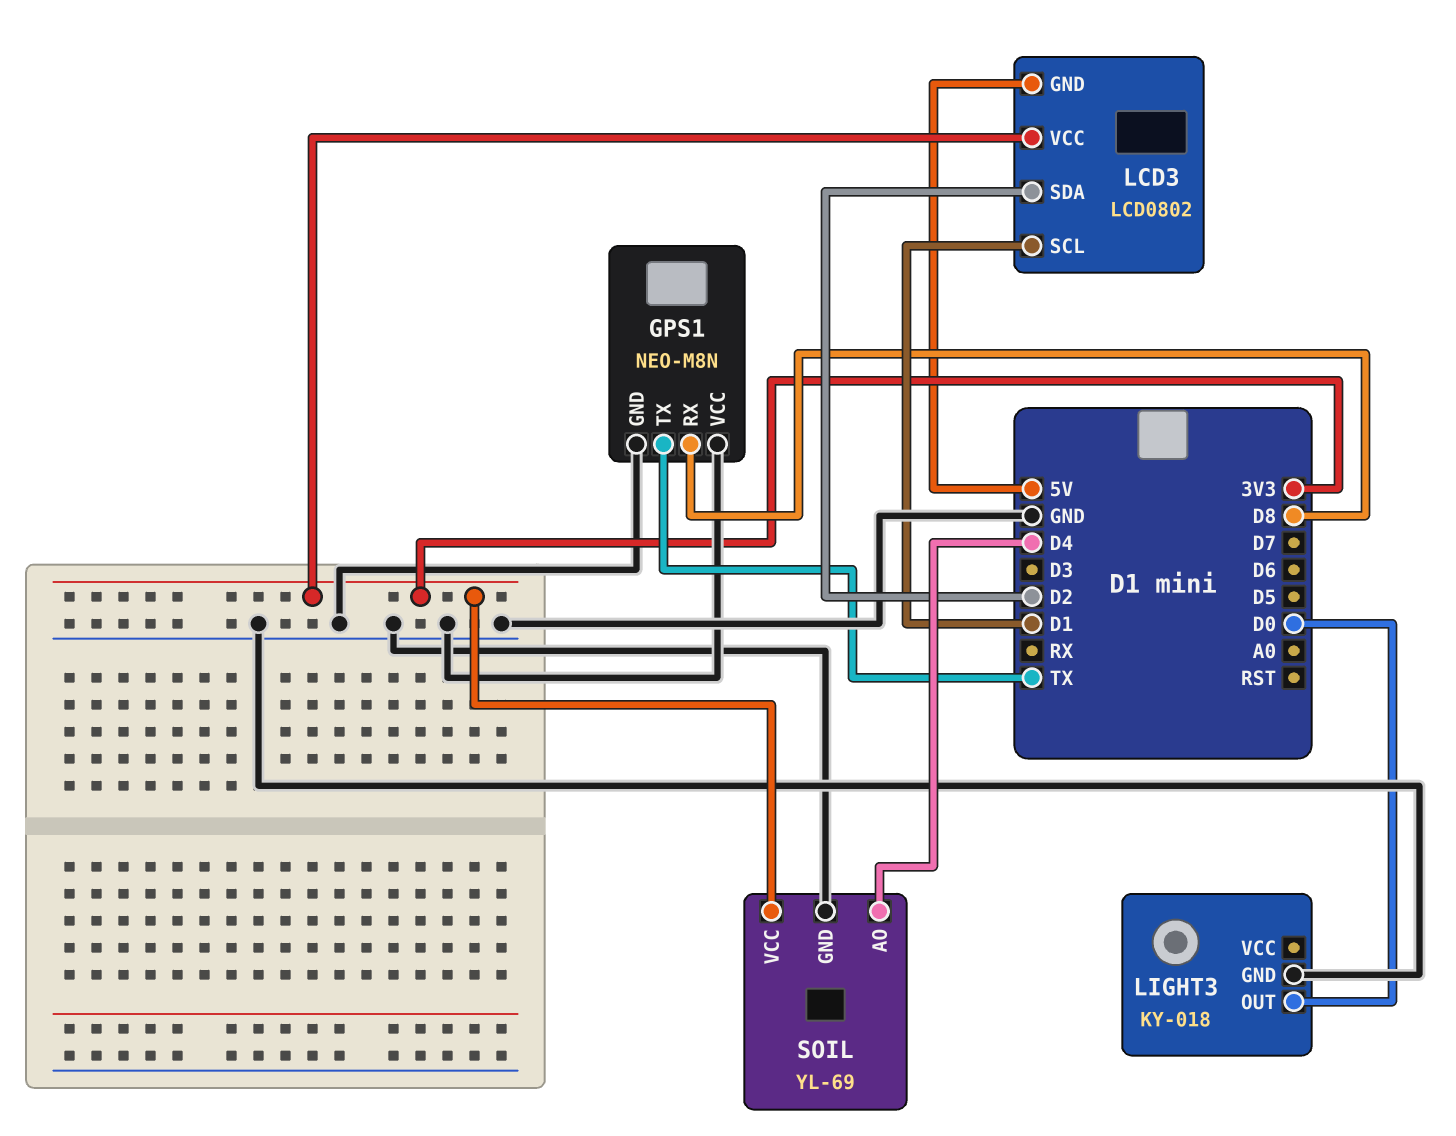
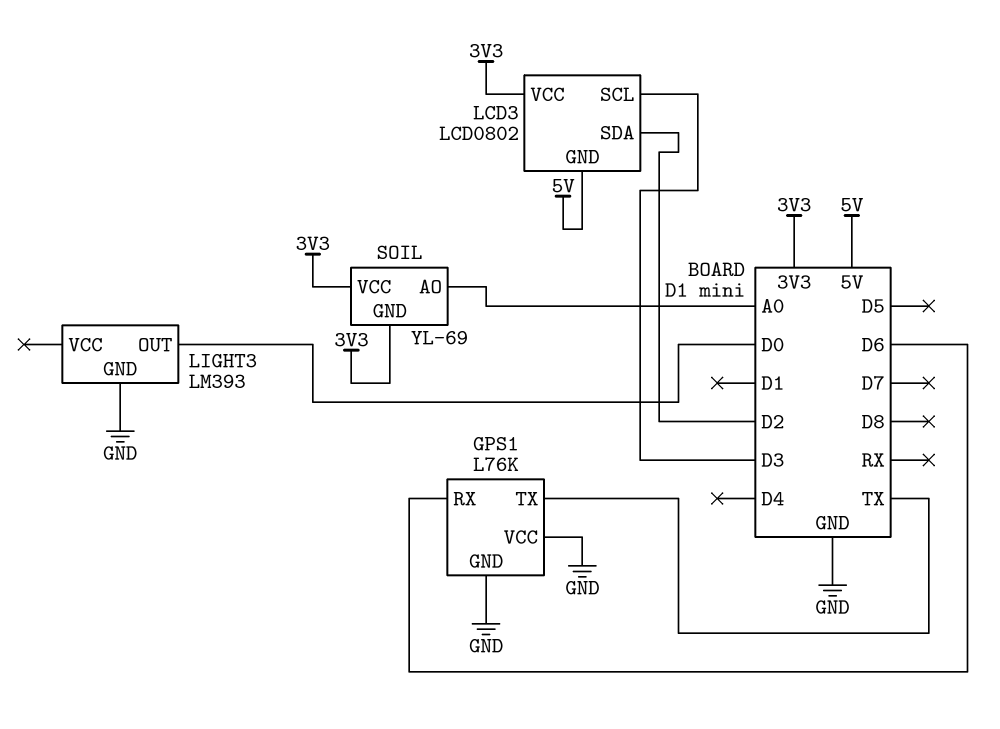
GPS1: NEO-M8N -> L76K
GPS1 pin RX: D8 -> D6
LCD3 pin SCL: D1 -> D3
LIGHT3: KY-018 -> LM393
SOIL pin AO: D4 -> A0
SOIL pin GND: GND -> 3V3

